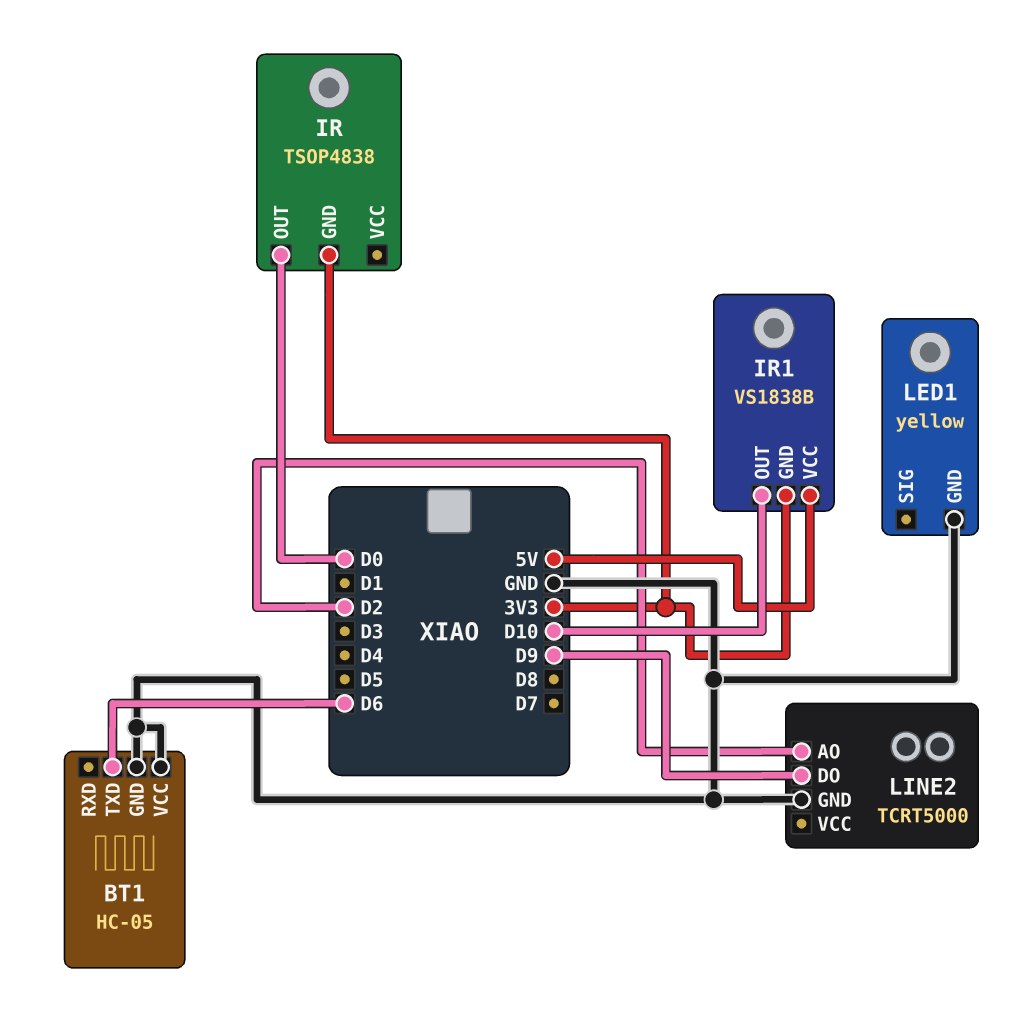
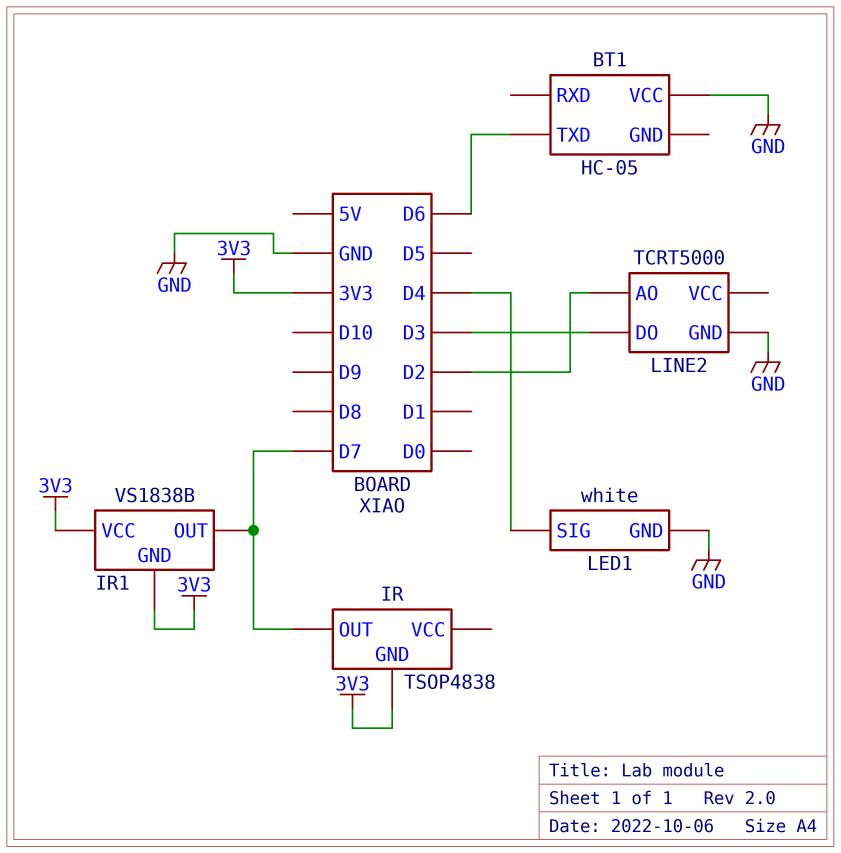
BT1 pin GND: GND -> none
IR pin OUT: D0 -> D7
IR1 pin OUT: D10 -> D7
IR1 pin VCC: 5V -> 3V3
LED1: yellow -> white
LED1 pin SIG: none -> D4
LINE2 pin DO: D9 -> D3

